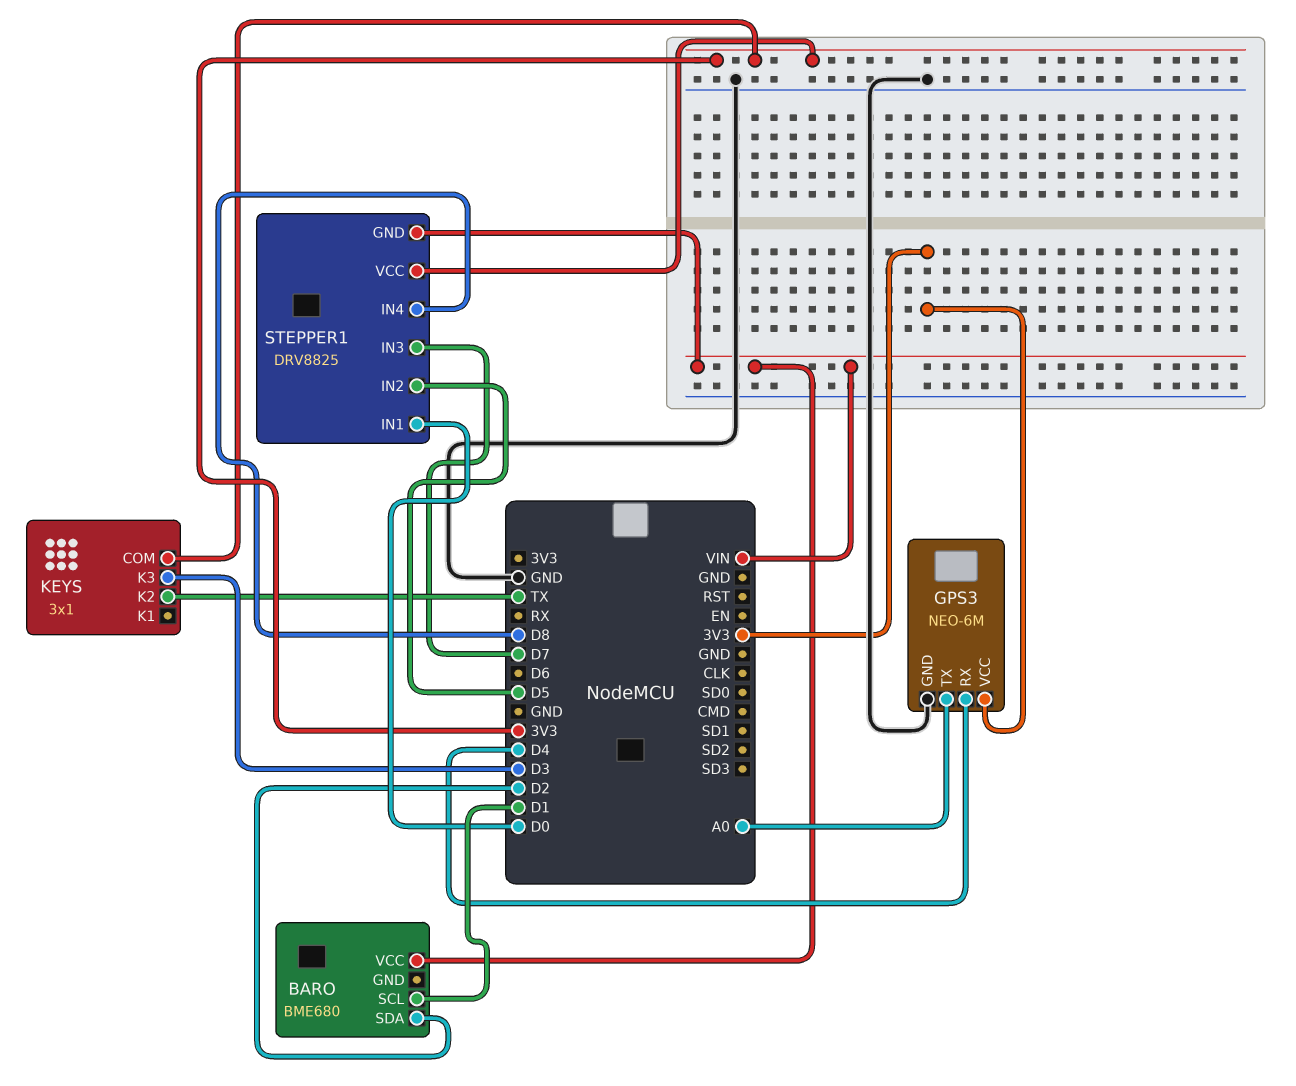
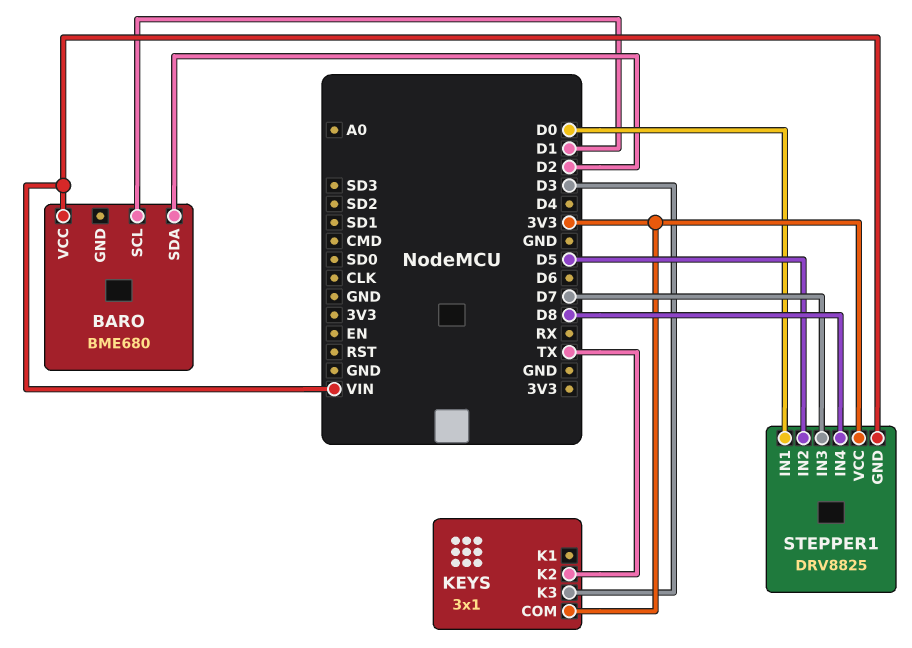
GPS3: NEO-6M -> none
GPS3 pin GND: GND -> none
GPS3 pin RX: D4 -> none
GPS3 pin TX: A0 -> none
GPS3 pin VCC: 3V3 -> none

